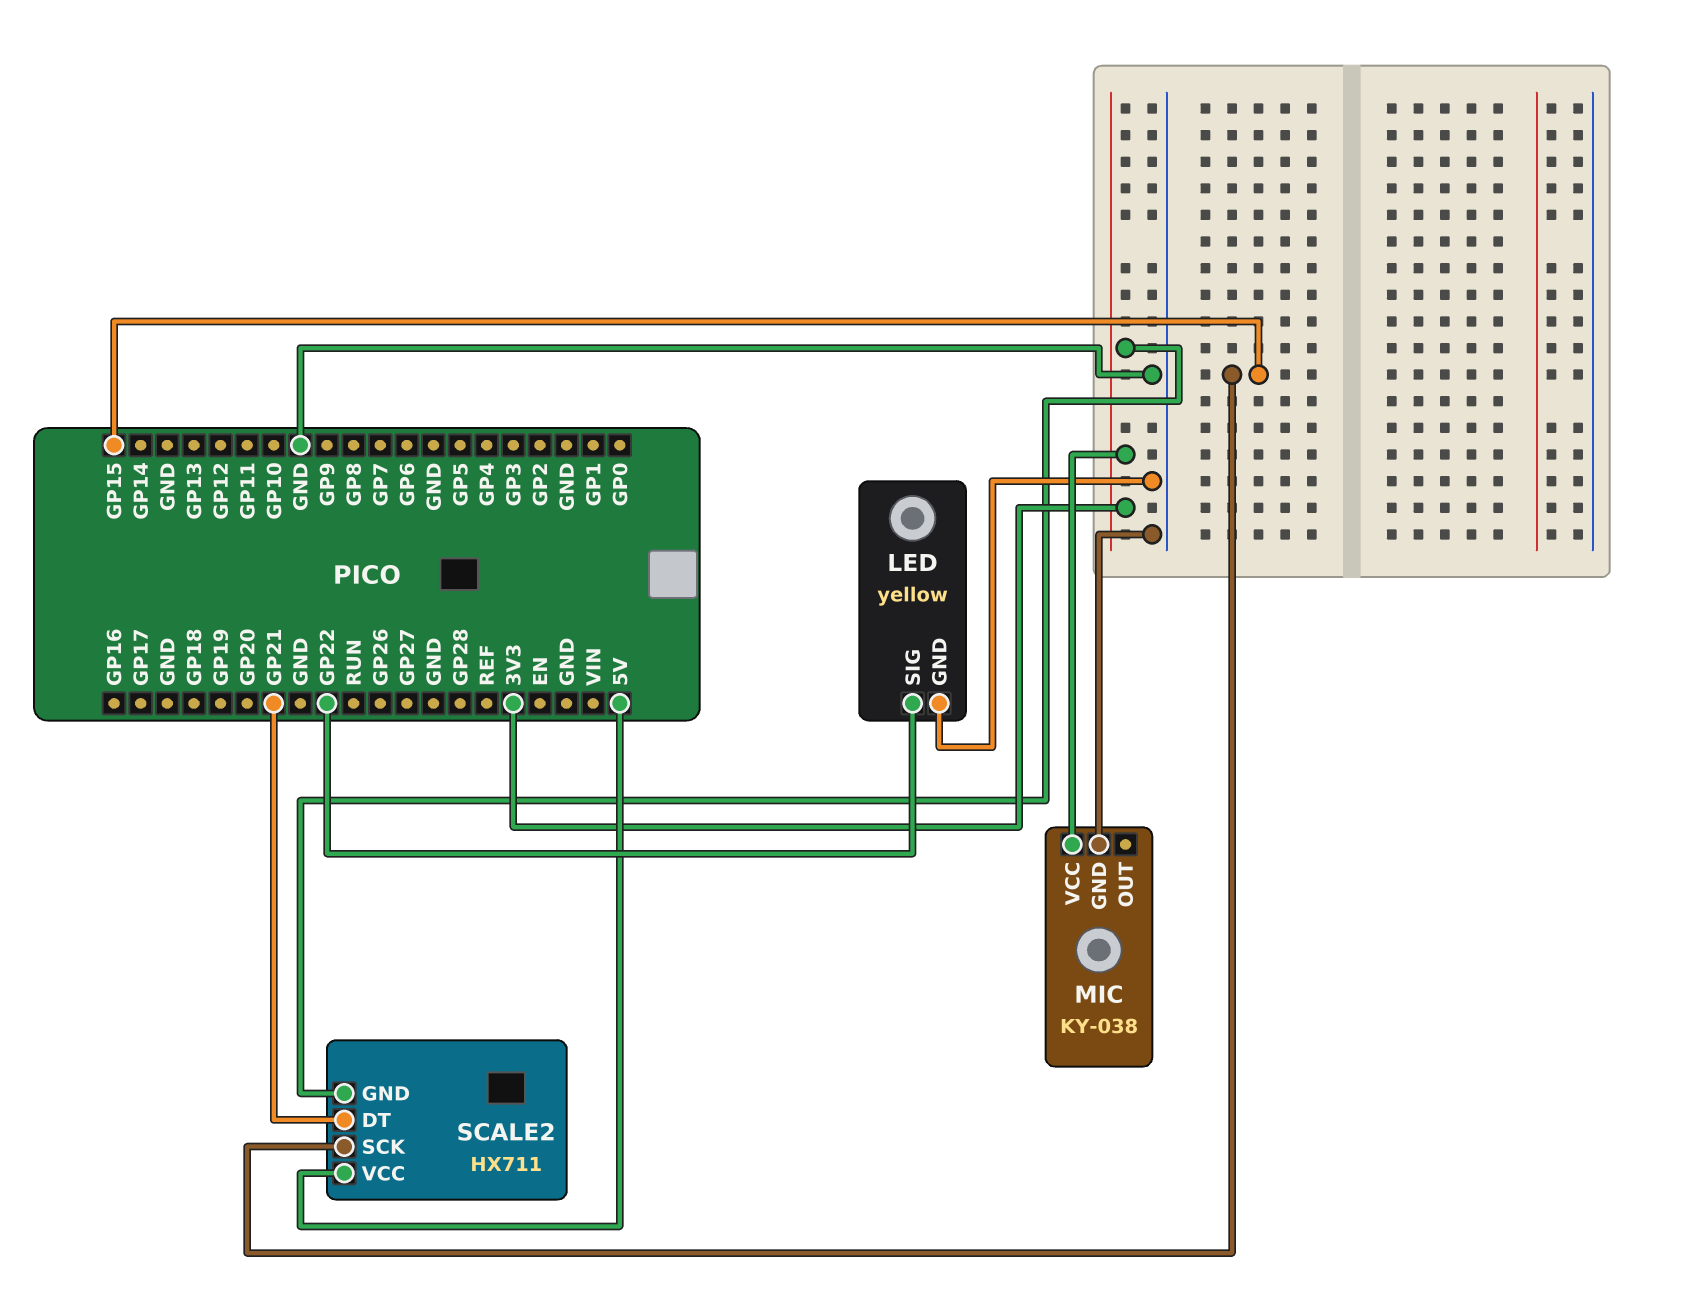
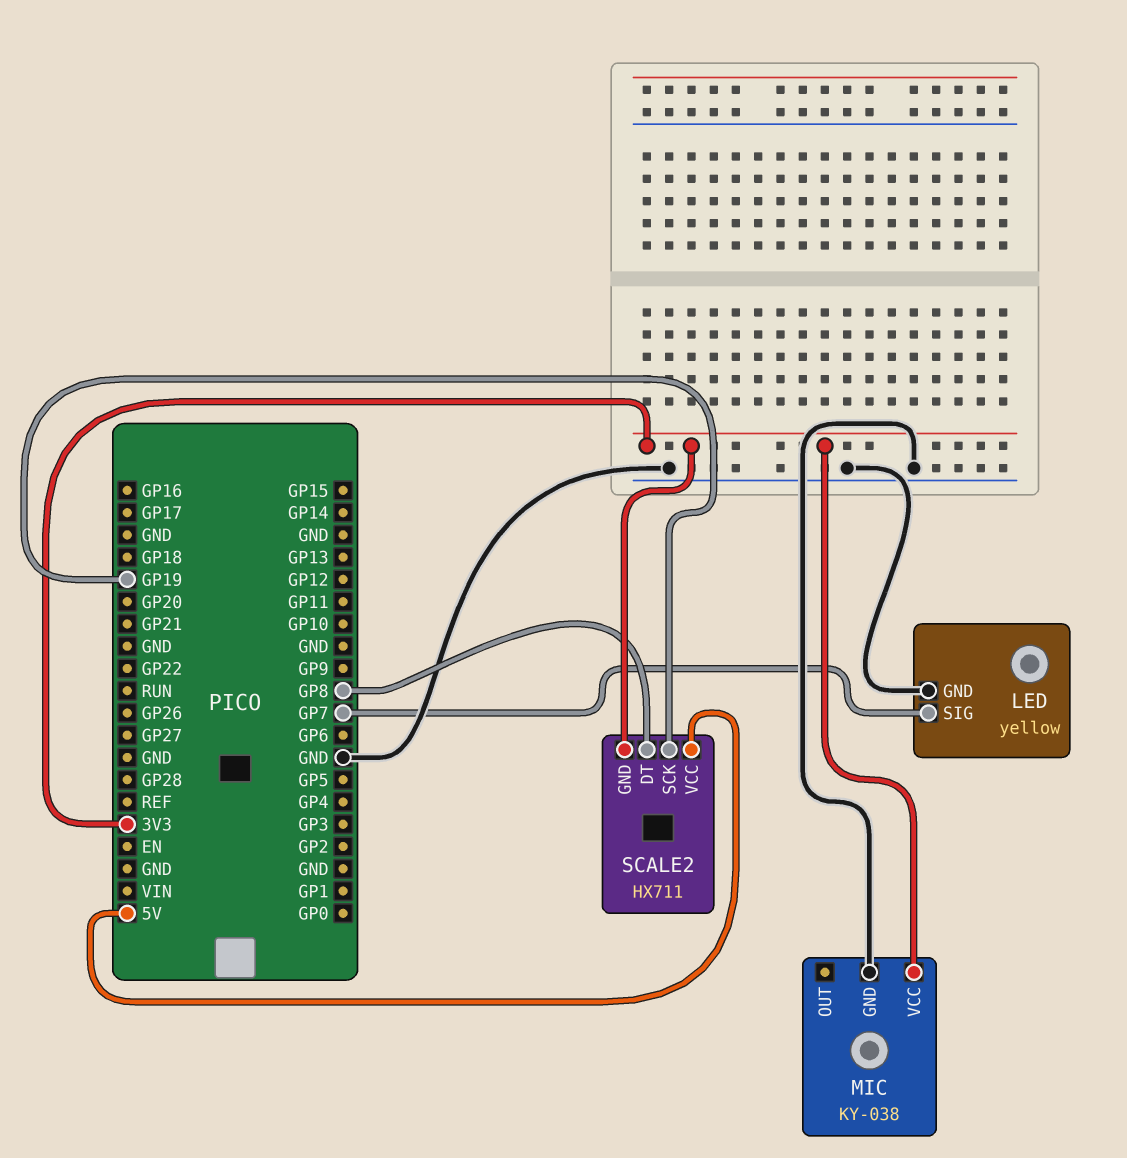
LED pin SIG: GP22 -> GP7
SCALE2 pin DT: GP21 -> GP8
SCALE2 pin SCK: GP15 -> GP19

